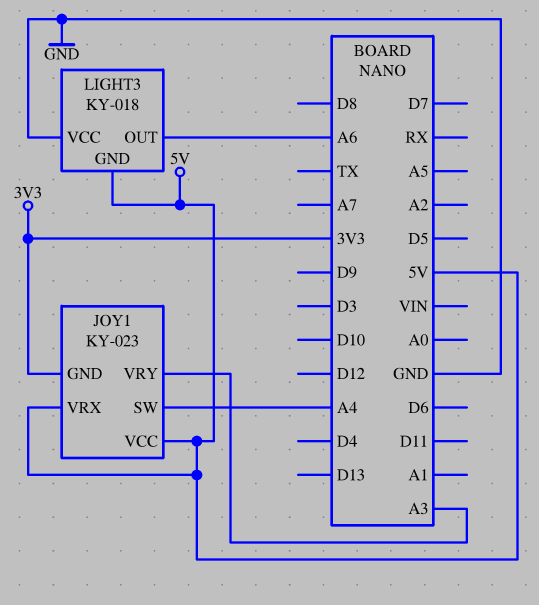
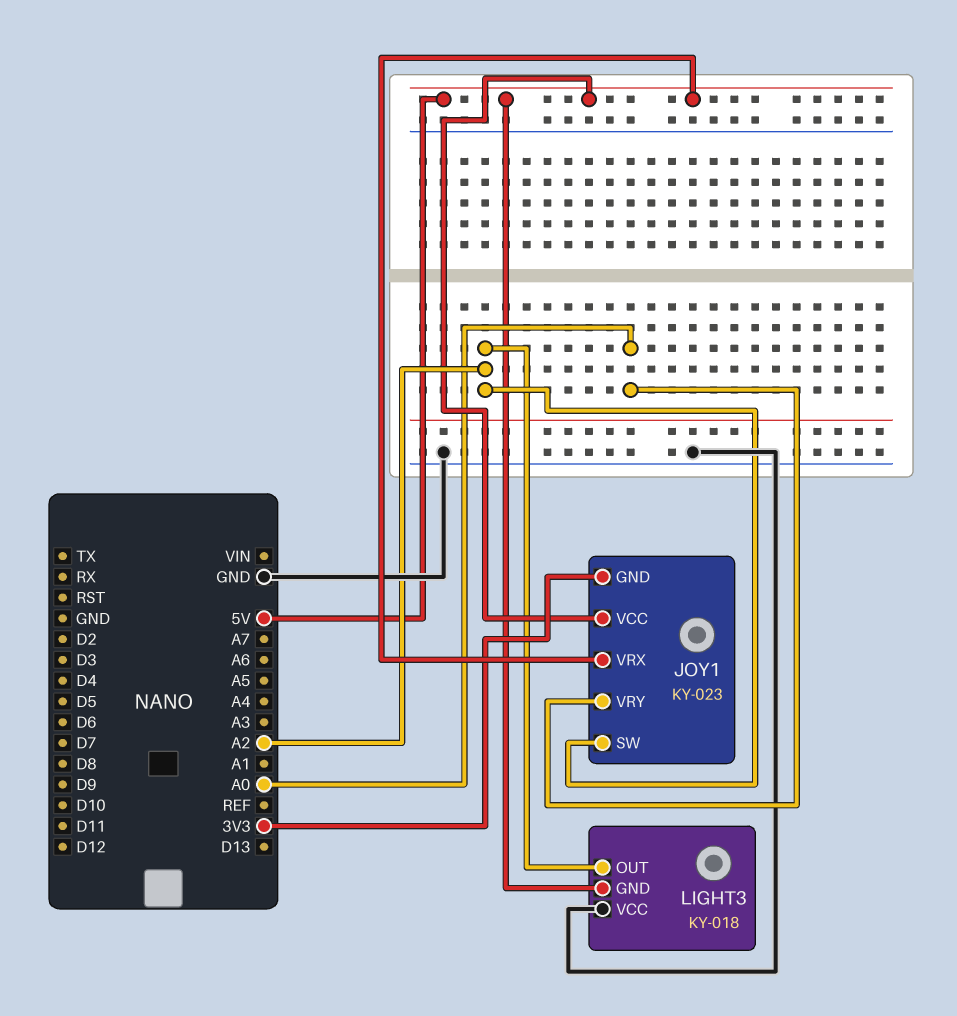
JOY1 pin SW: A4 -> A2
JOY1 pin VRY: A3 -> A0
LIGHT3 pin OUT: A6 -> A2

